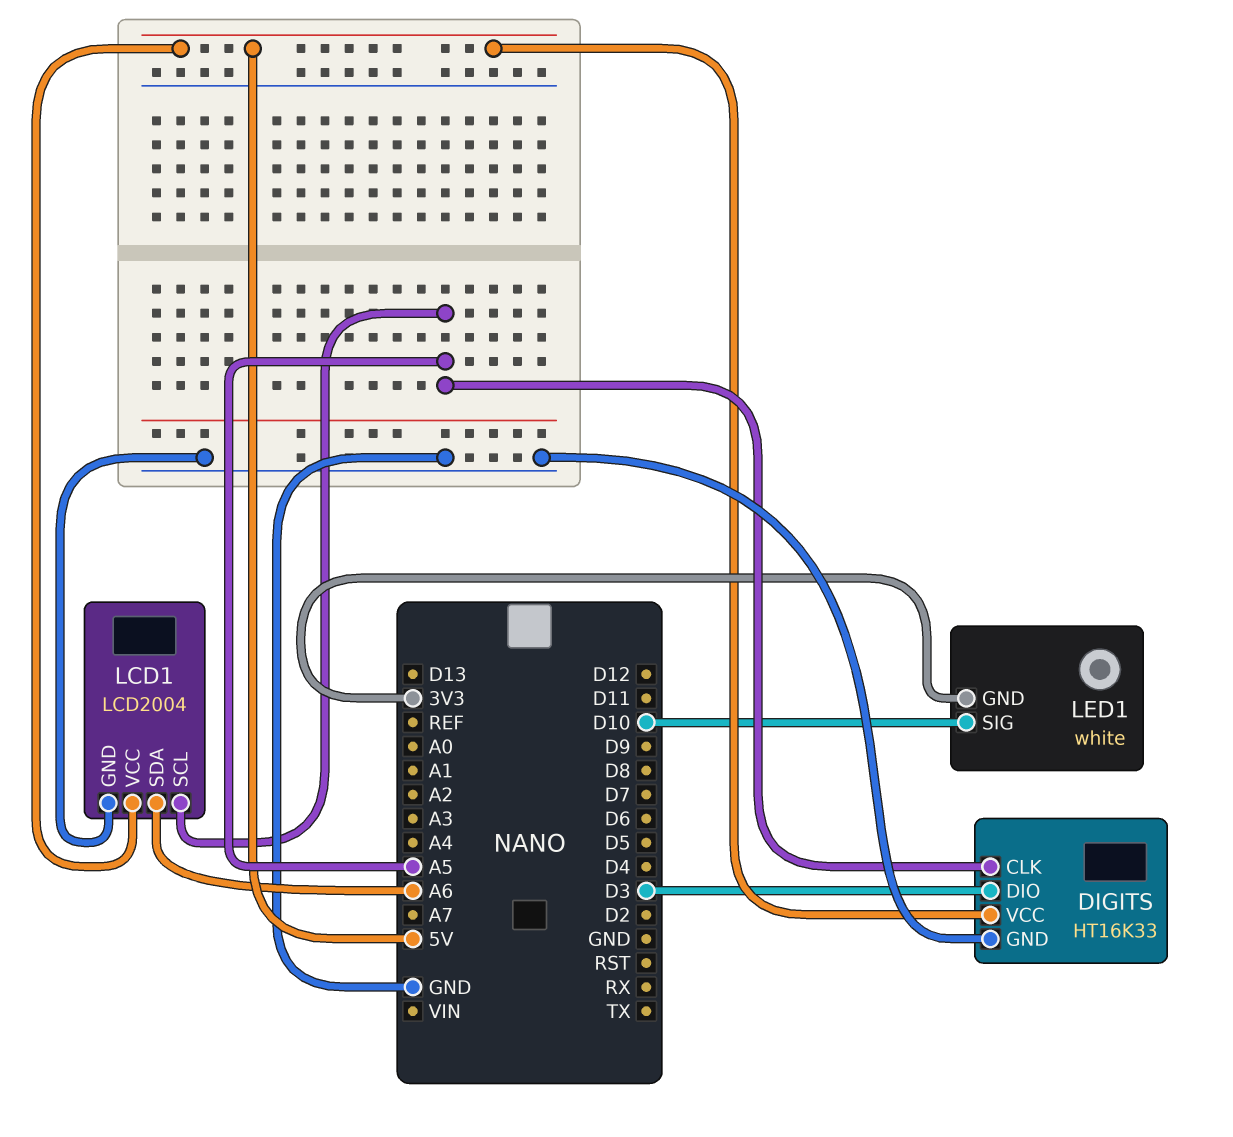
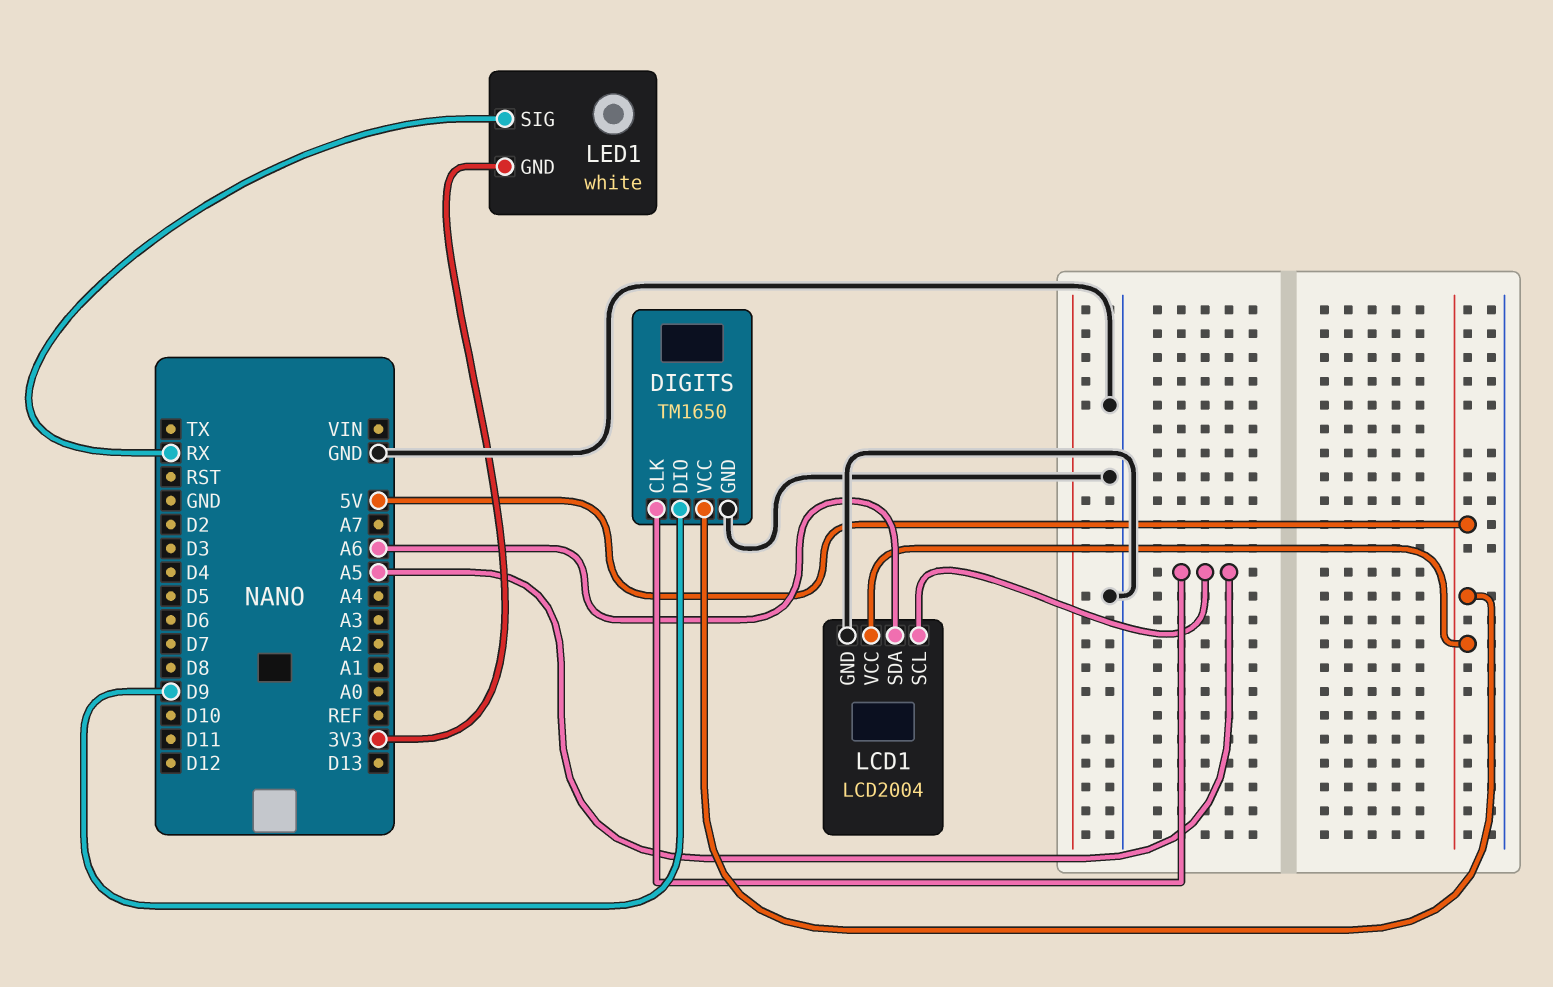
DIGITS: HT16K33 -> TM1650
DIGITS pin DIO: D3 -> D9
LED1 pin SIG: D10 -> RX

